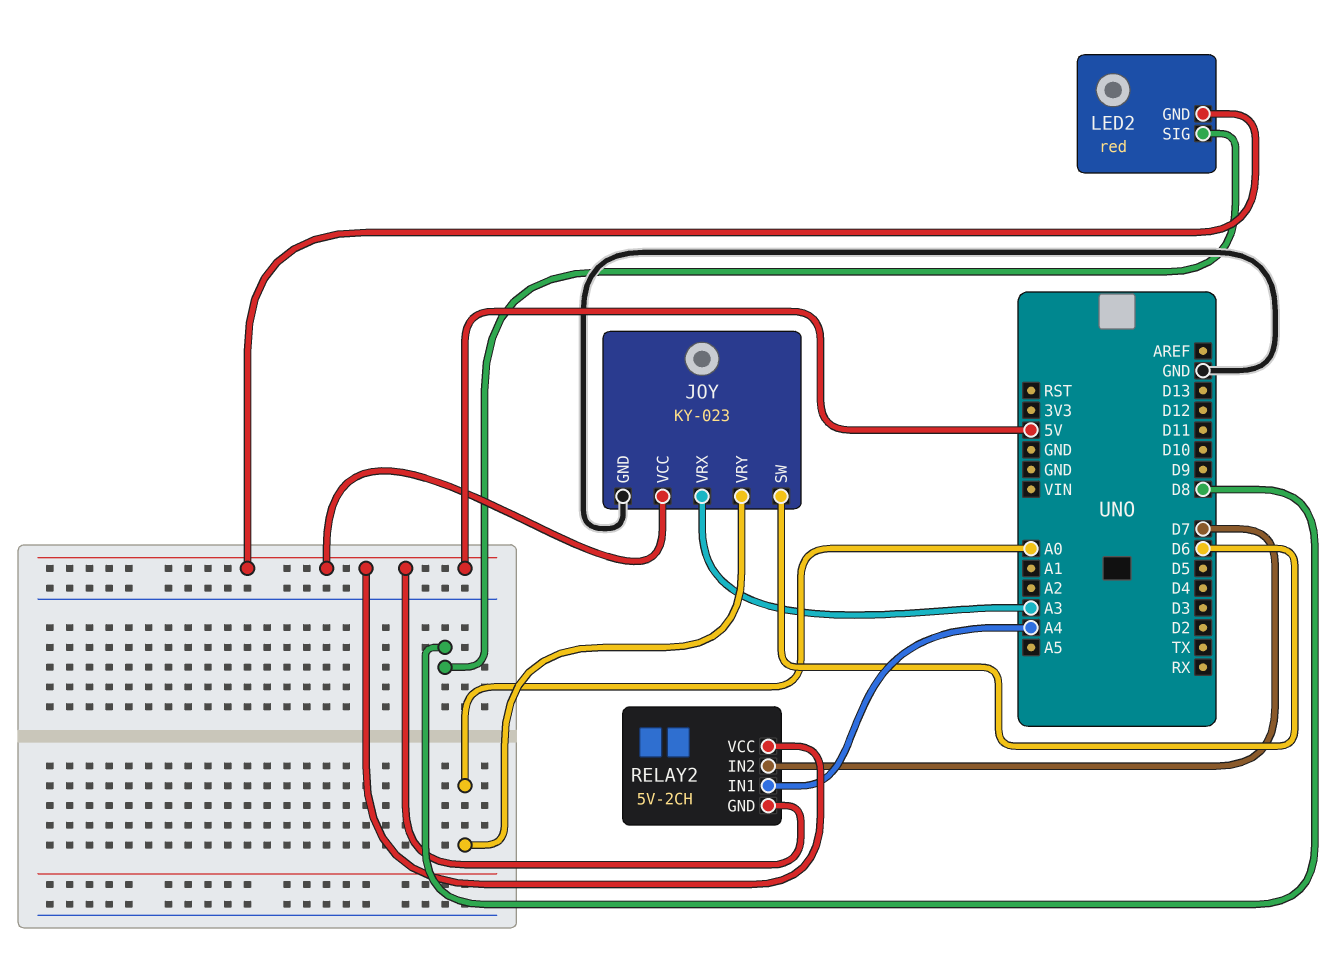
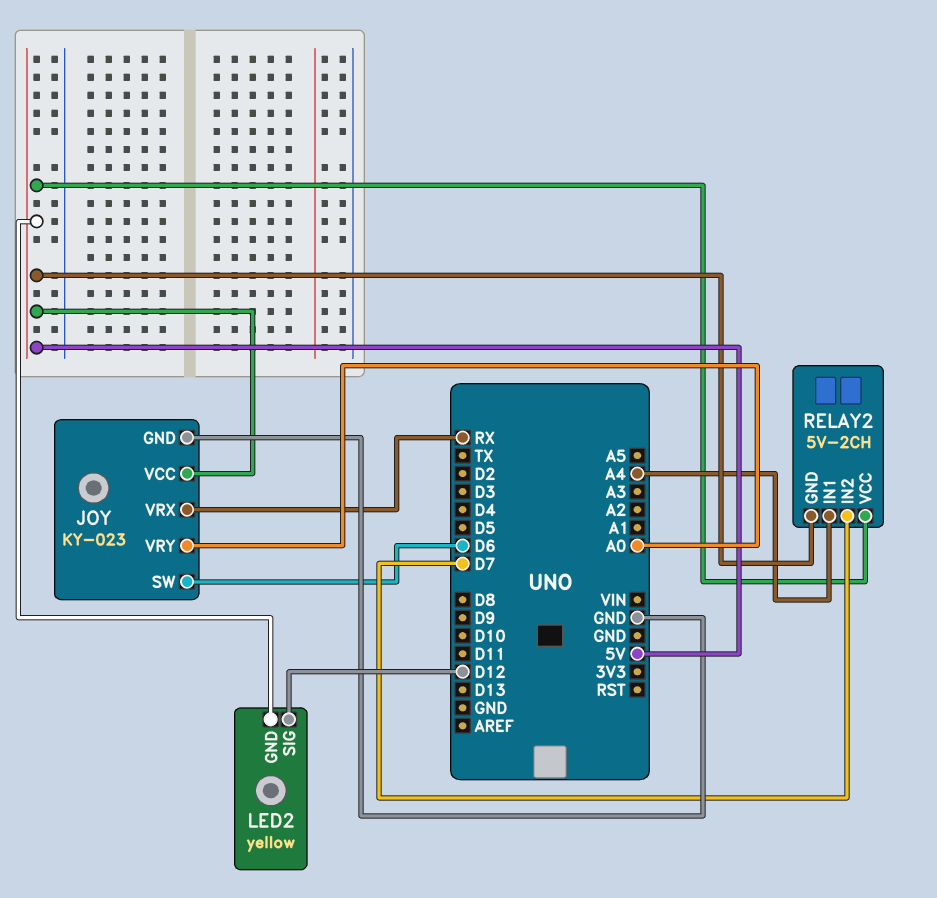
JOY pin VRX: A3 -> RX
LED2: red -> yellow
LED2 pin SIG: D8 -> D12

